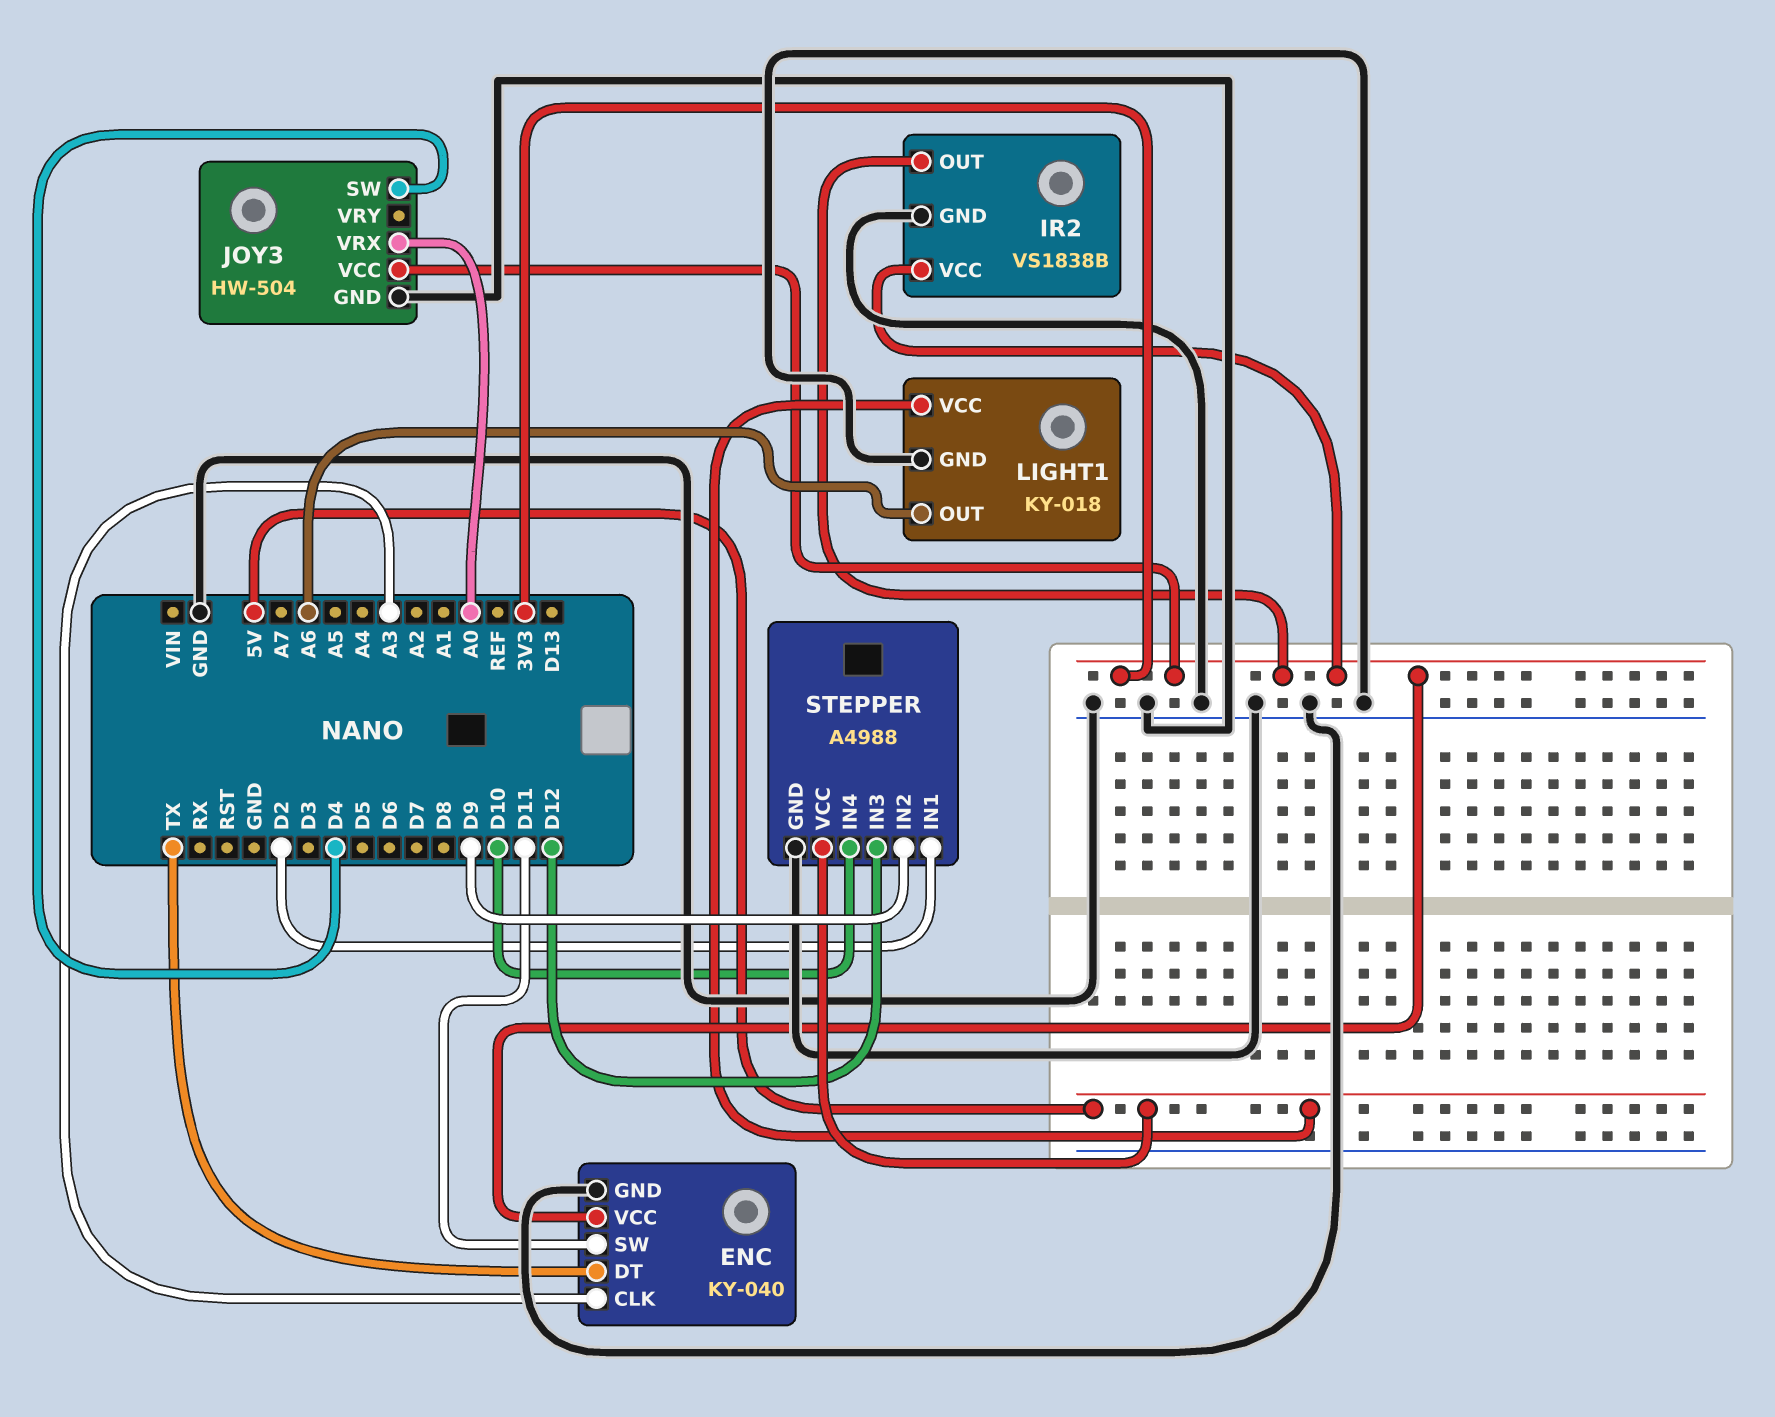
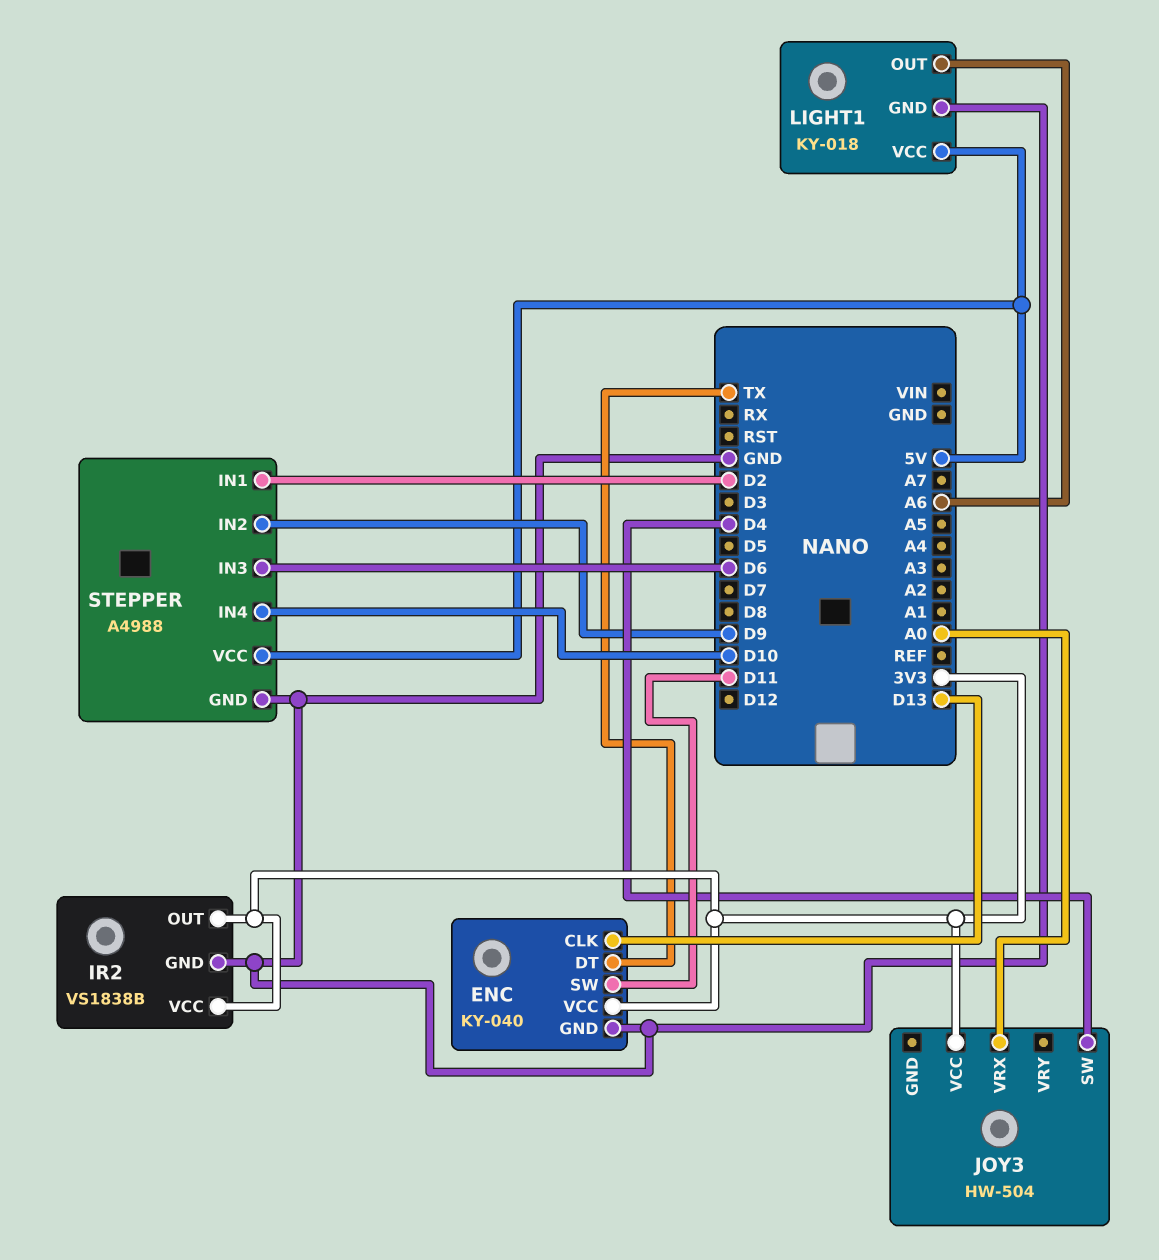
ENC pin CLK: A3 -> D13
JOY3 pin GND: GND -> none
STEPPER pin IN3: D12 -> D6

